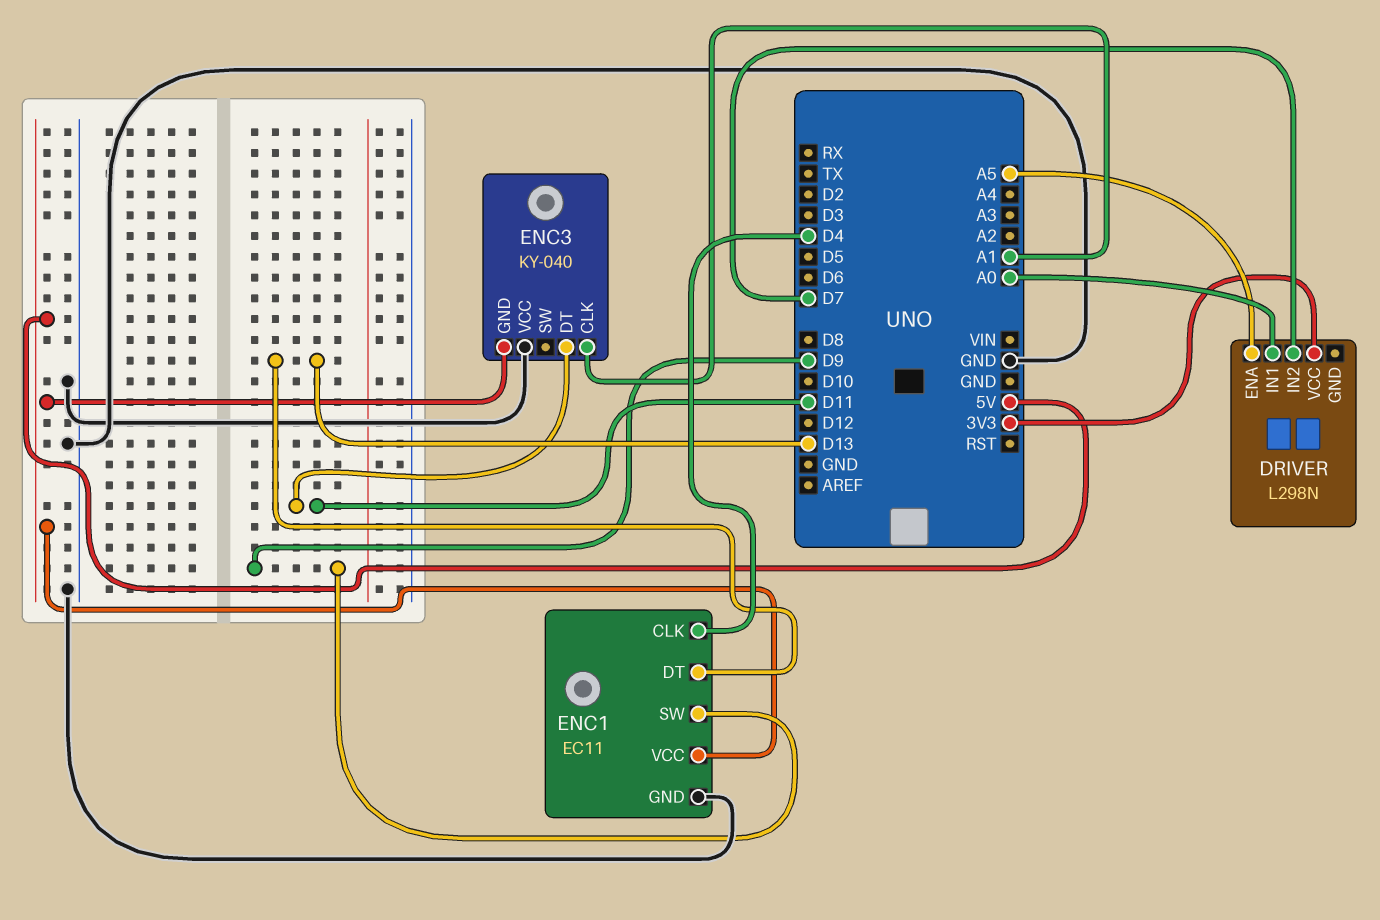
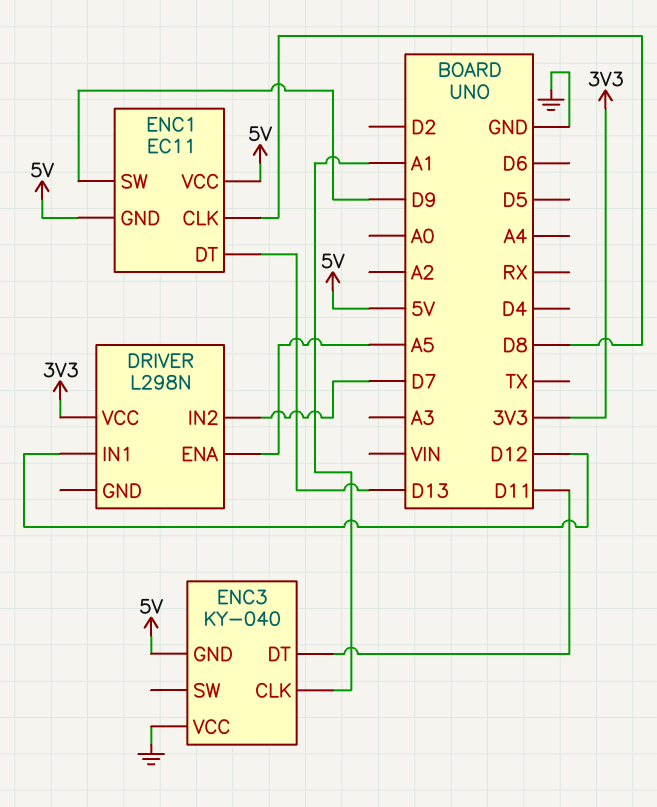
DRIVER pin IN1: A0 -> D12
ENC1 pin CLK: D4 -> D8
ENC1 pin GND: GND -> 5V

